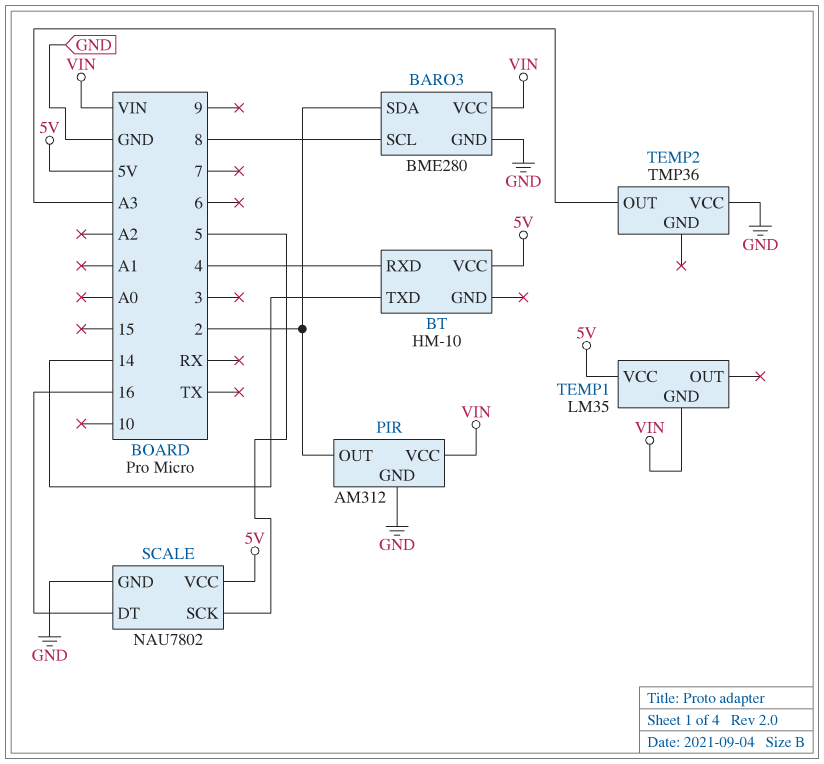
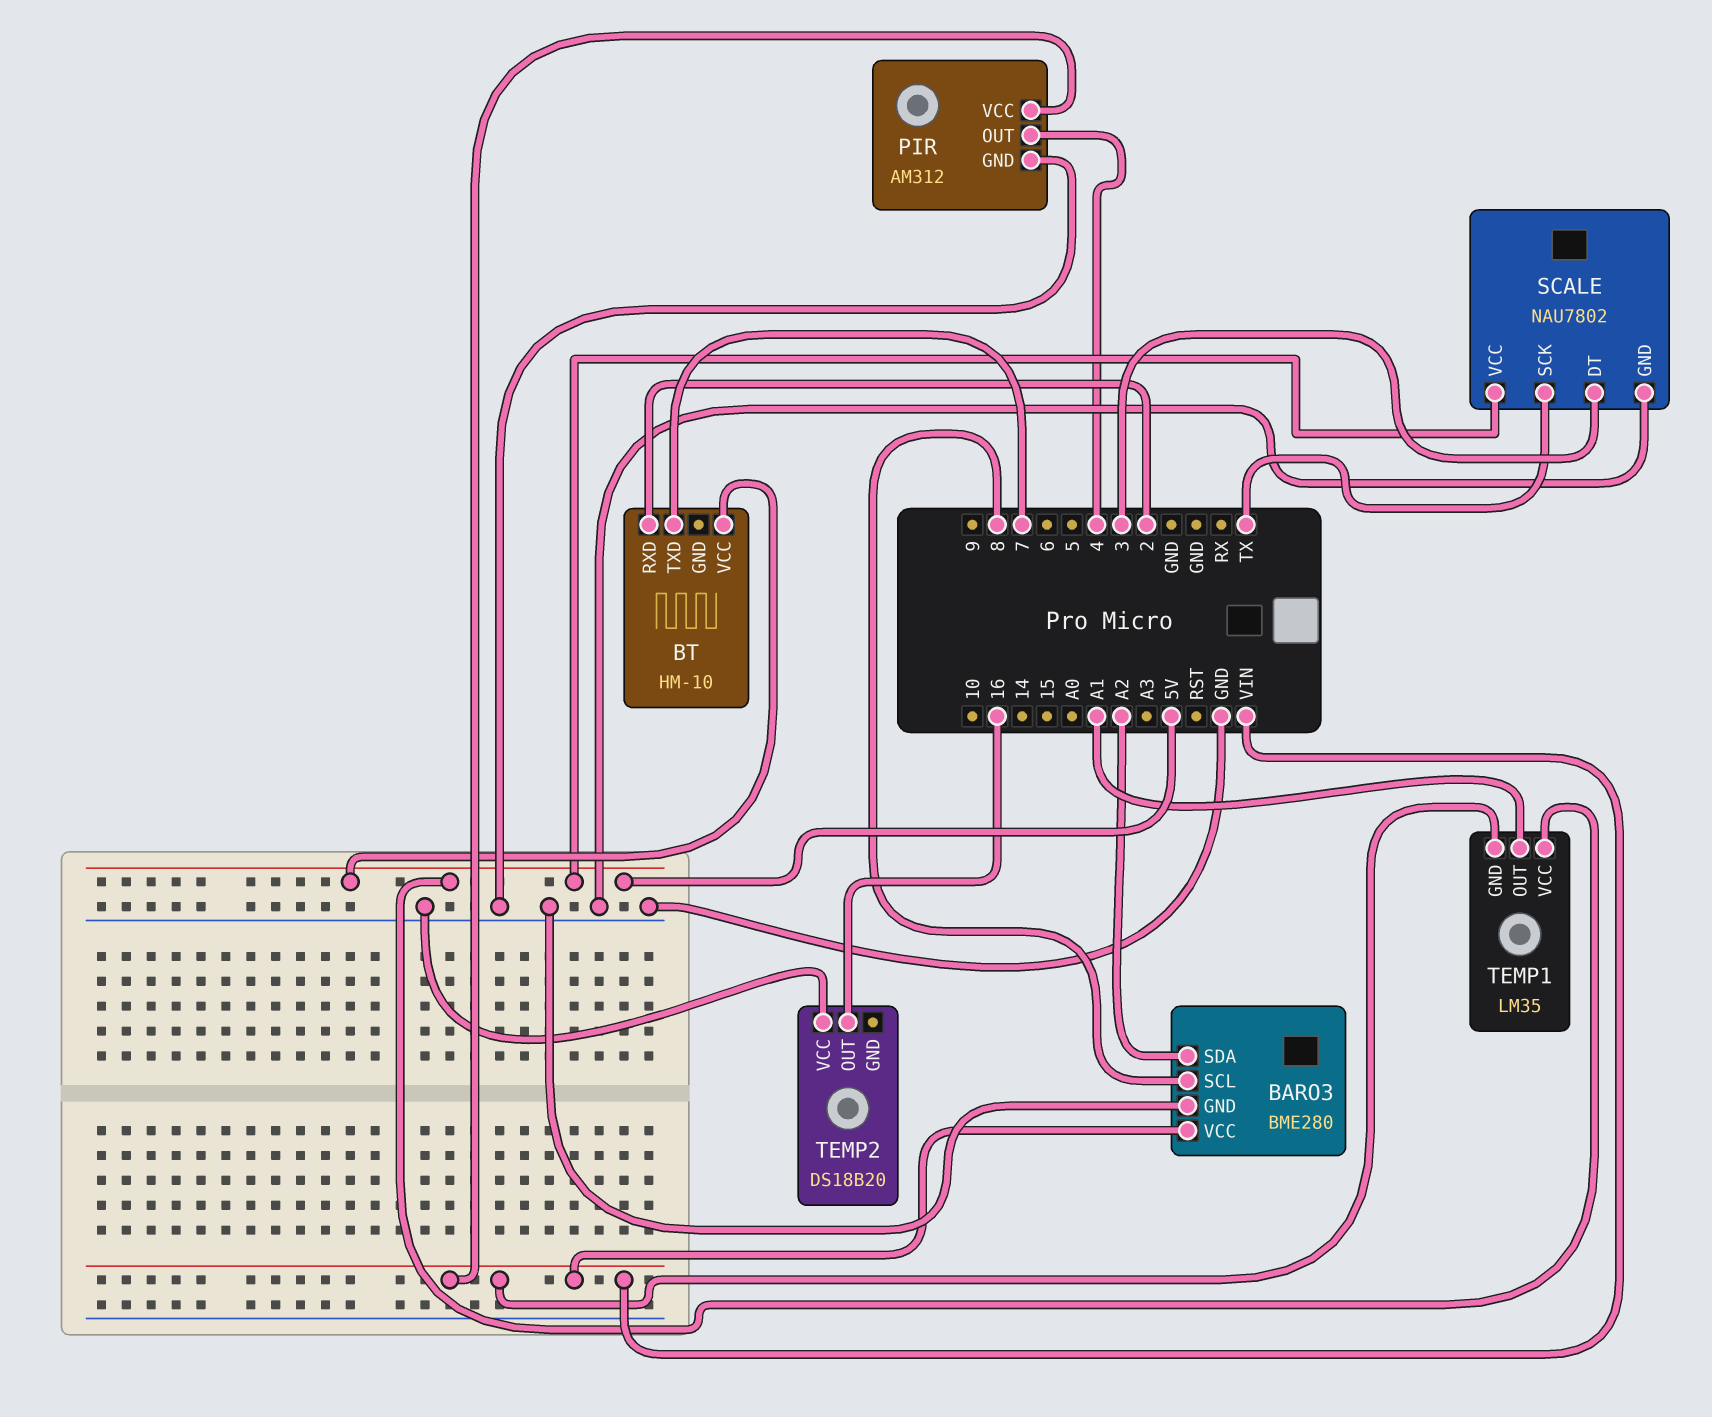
BARO3 pin SDA: 2 -> A2
BT pin RXD: 4 -> 2
BT pin TXD: 14 -> 7
PIR pin OUT: 2 -> 4
SCALE pin DT: 16 -> 3
SCALE pin SCK: 5 -> TX
TEMP1 pin OUT: none -> A1
TEMP2: TMP36 -> DS18B20
TEMP2 pin OUT: A3 -> 16

